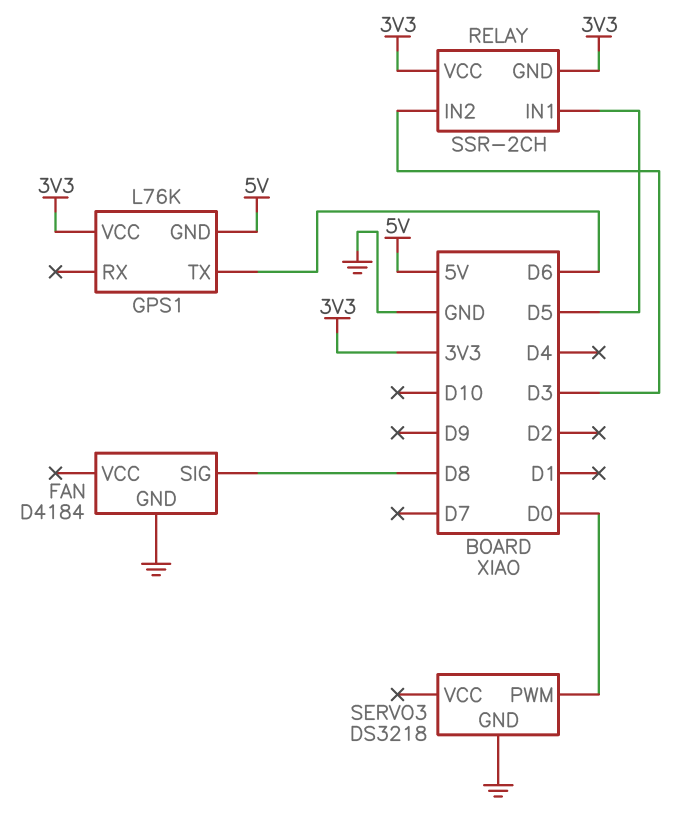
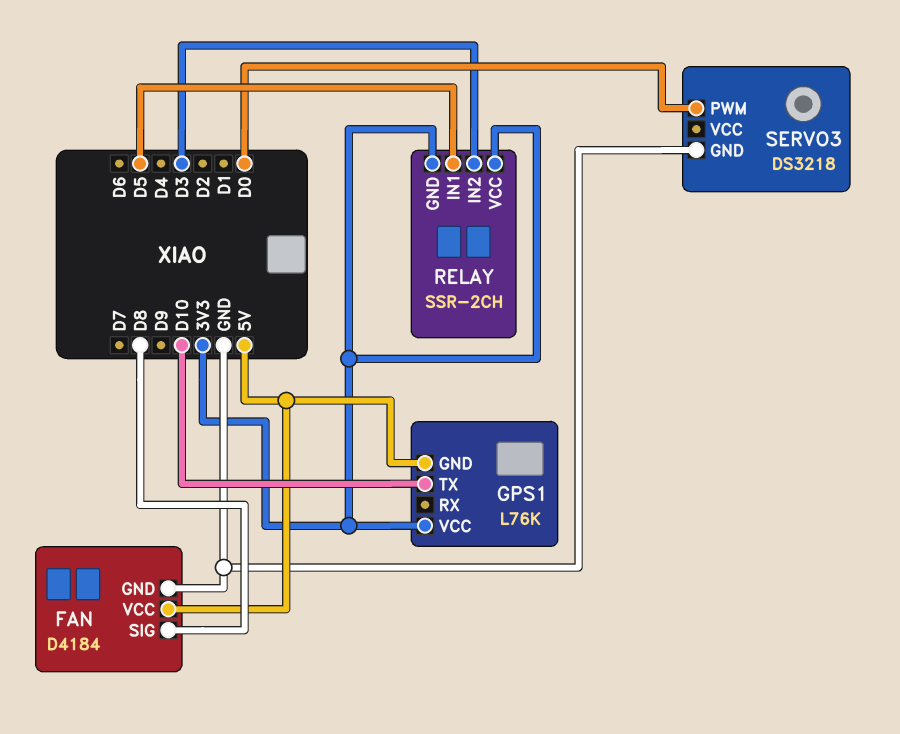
FAN pin VCC: none -> 5V
GPS1 pin TX: D6 -> D10

